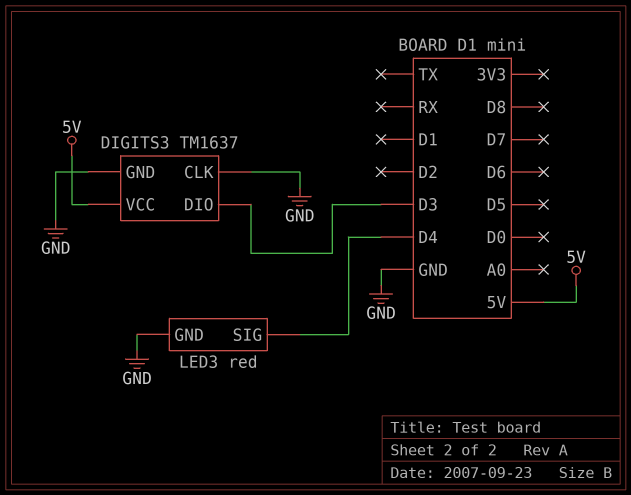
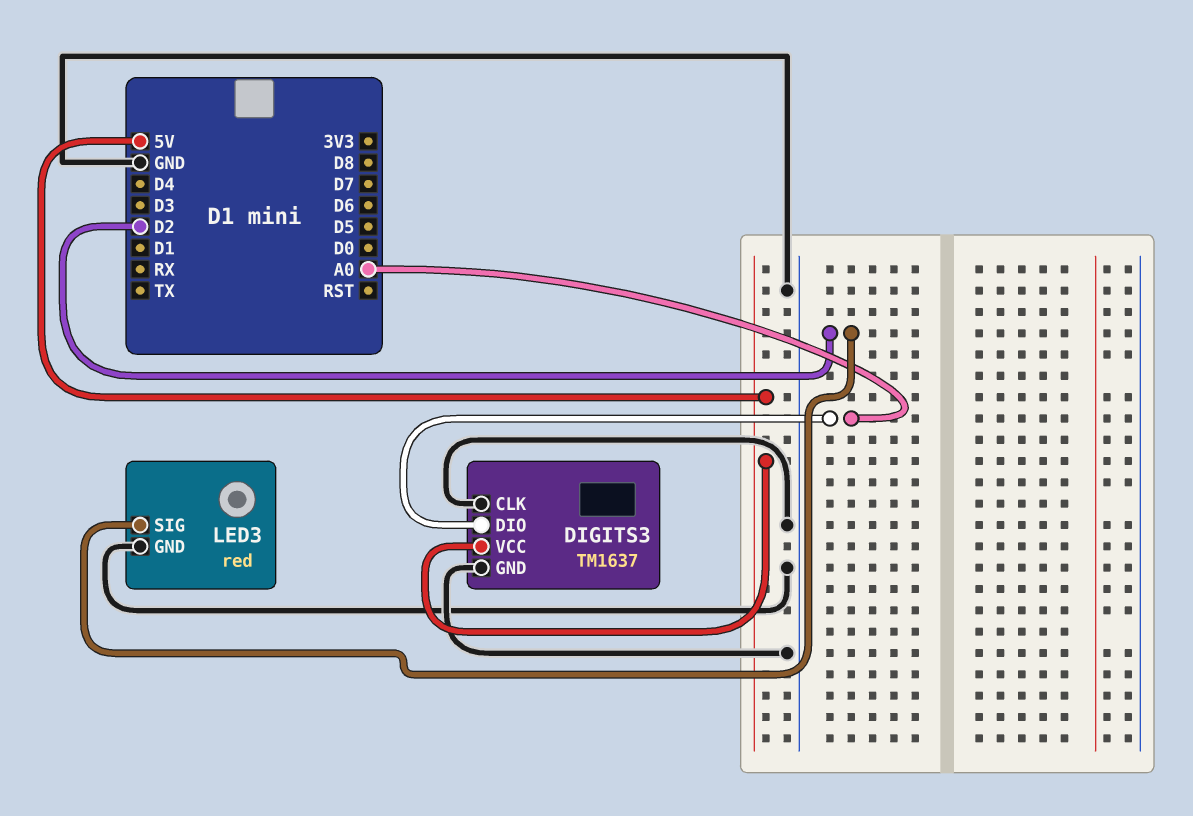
DIGITS3 pin DIO: D3 -> A0
LED3 pin SIG: D4 -> D2

